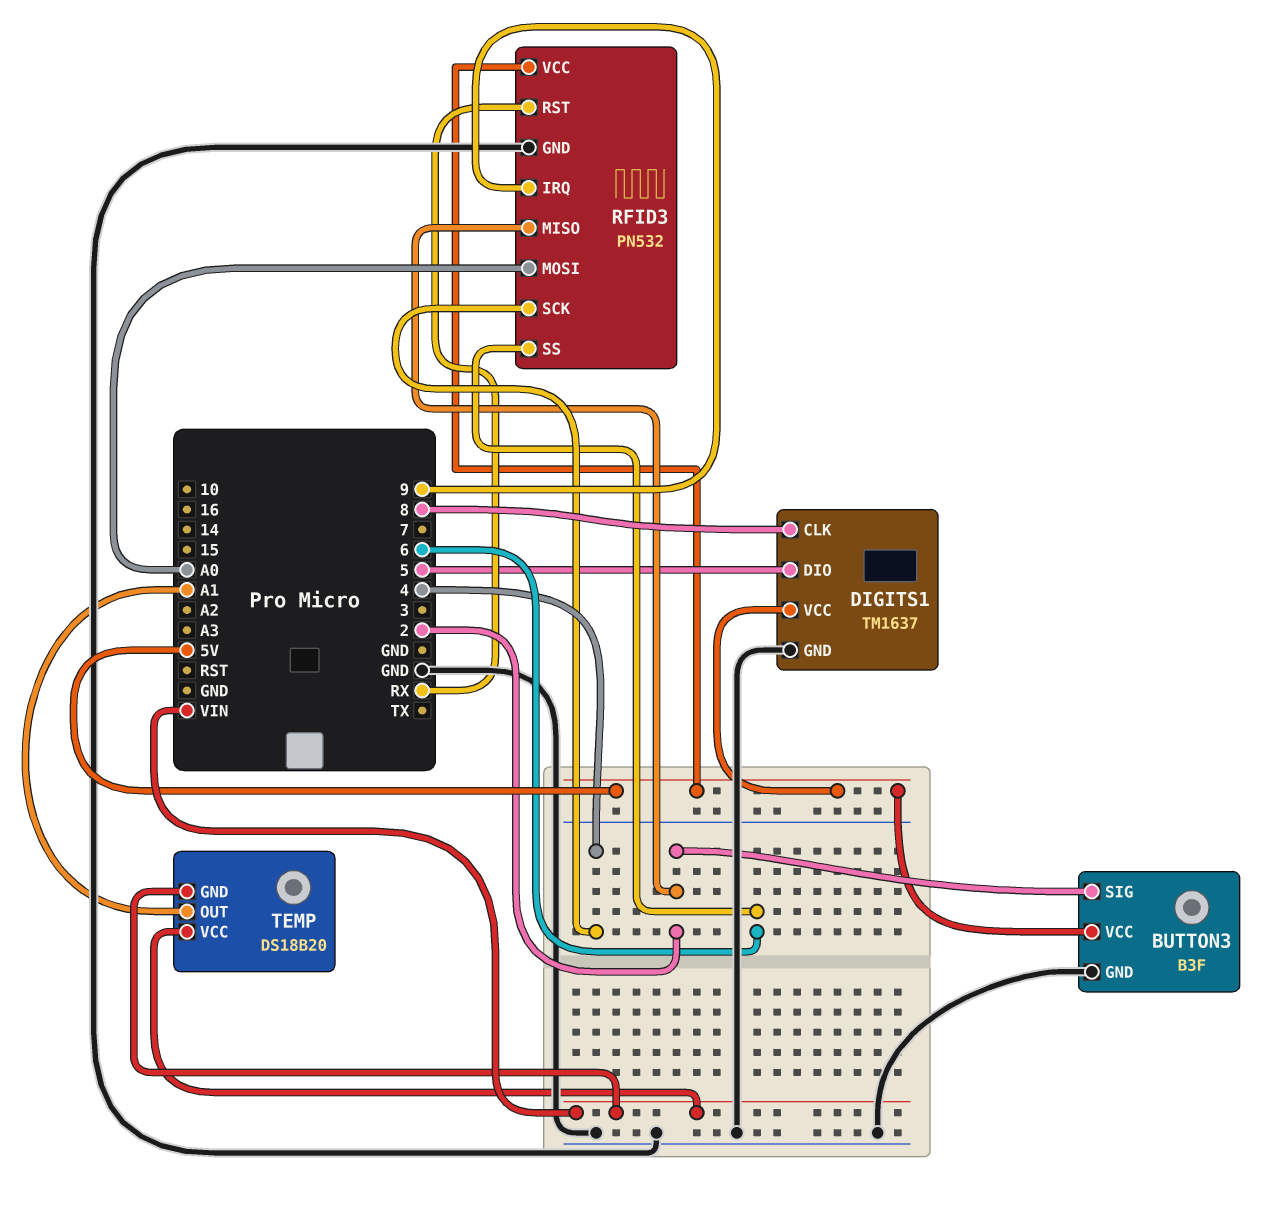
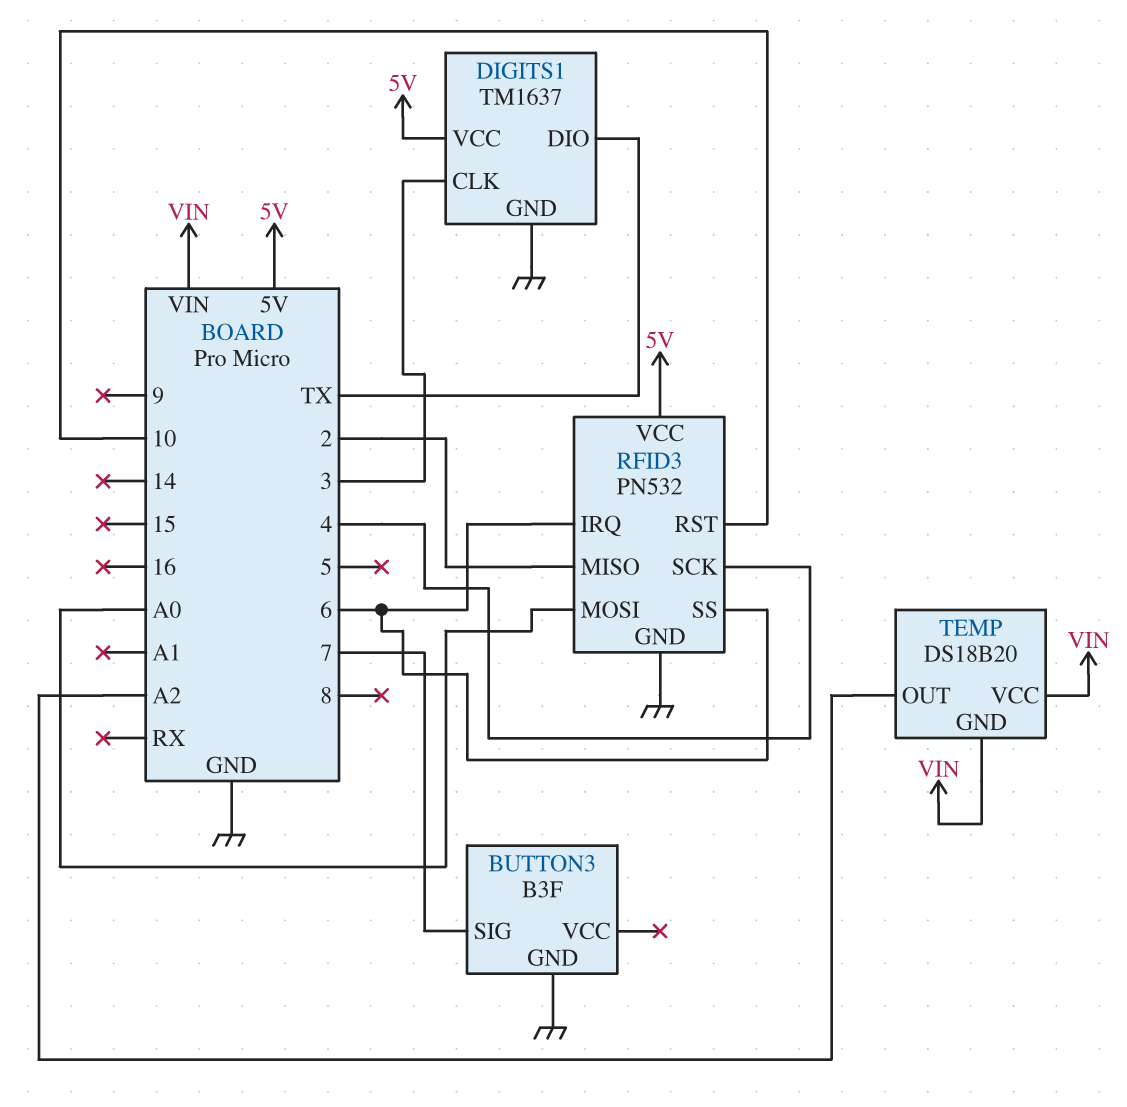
BUTTON3 pin SIG: 2 -> 7
BUTTON3 pin VCC: 5V -> none
DIGITS1 pin CLK: 8 -> 3
DIGITS1 pin DIO: 5 -> TX
RFID3 pin IRQ: 9 -> 6
RFID3 pin RST: RX -> 10
TEMP pin OUT: A1 -> A2

